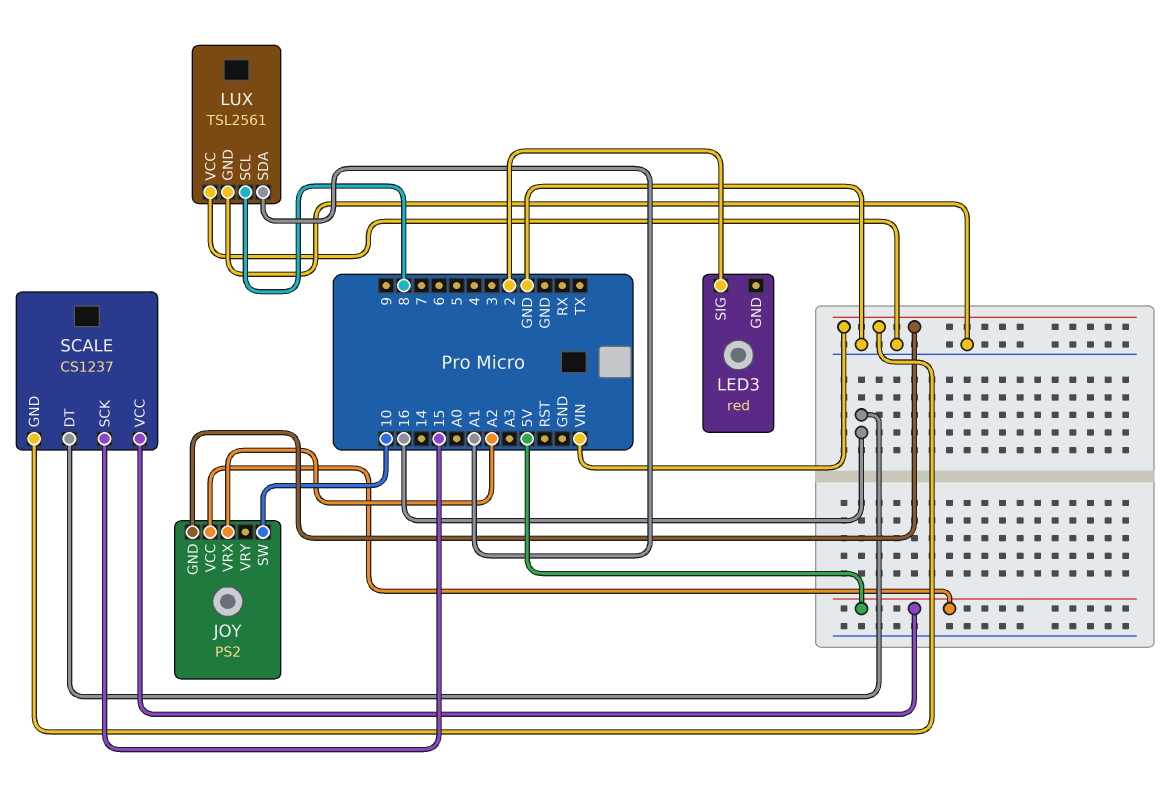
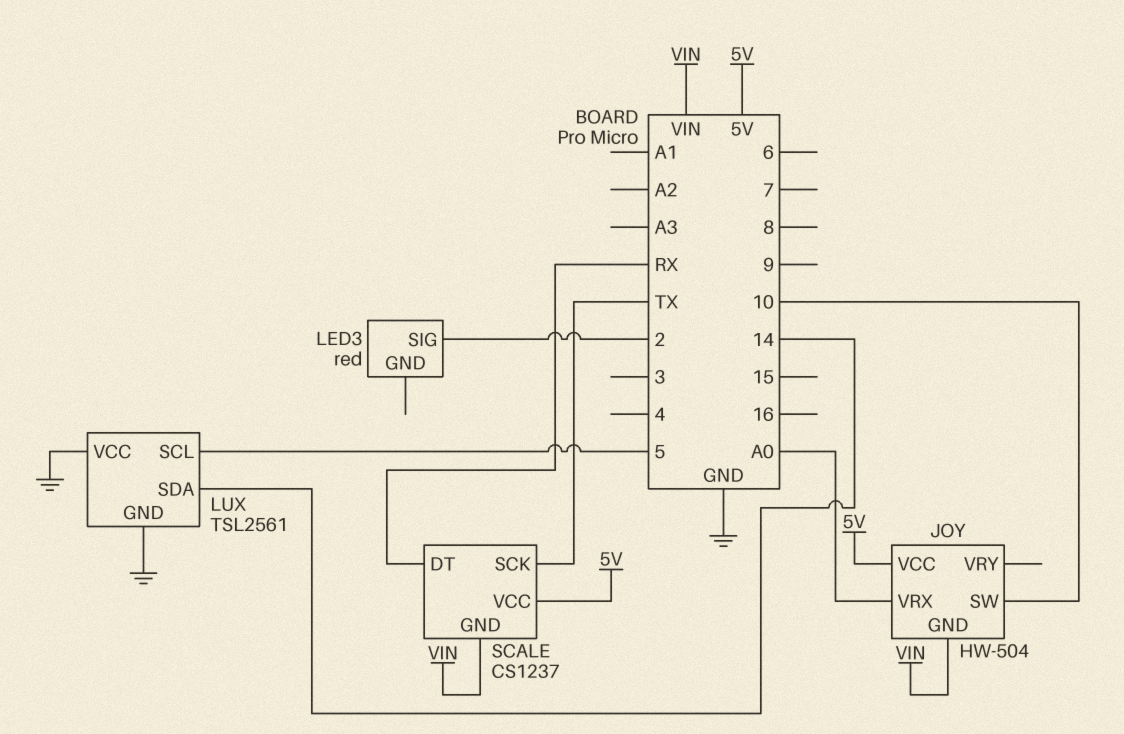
JOY: PS2 -> HW-504
JOY pin VRX: A2 -> A0
LUX pin SCL: 8 -> 5
LUX pin SDA: A1 -> 14
SCALE pin DT: 16 -> RX
SCALE pin SCK: 15 -> TX

